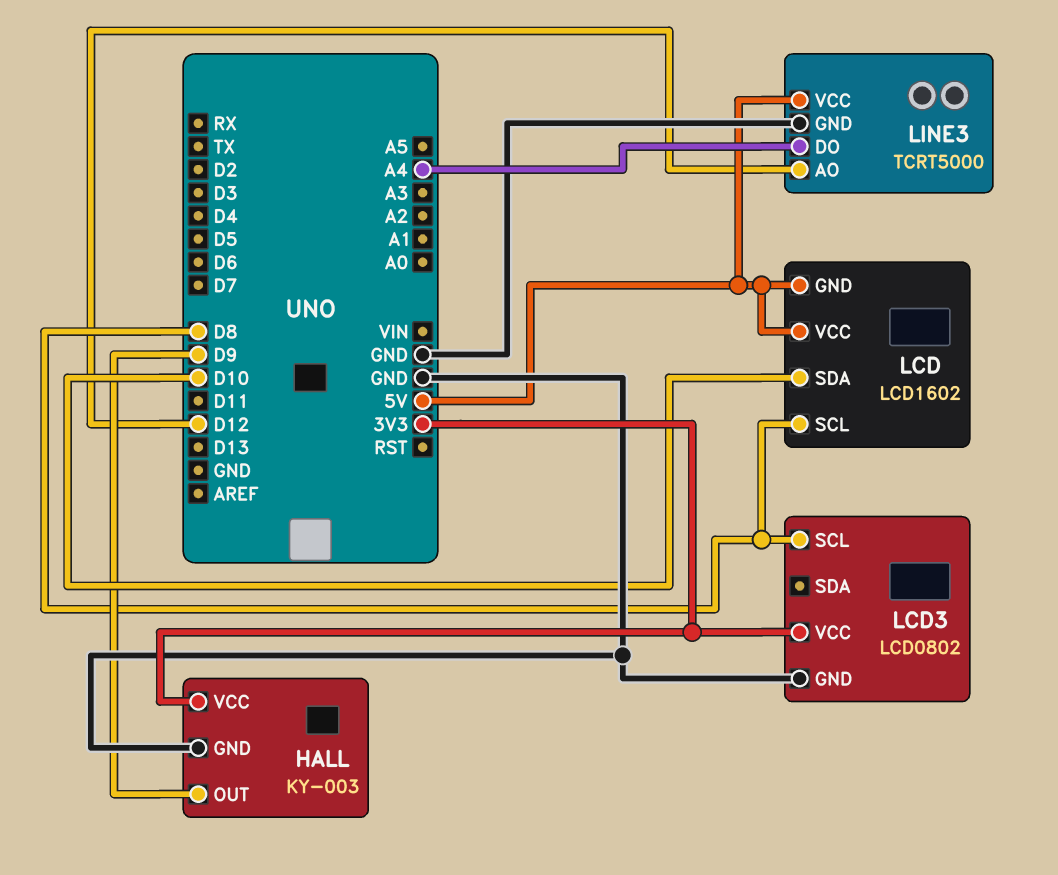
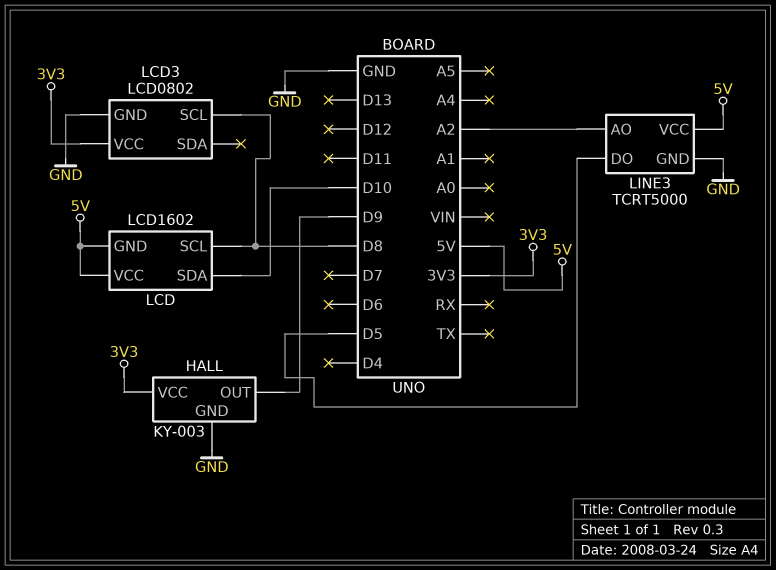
LINE3 pin AO: D12 -> A2
LINE3 pin DO: A4 -> D5

